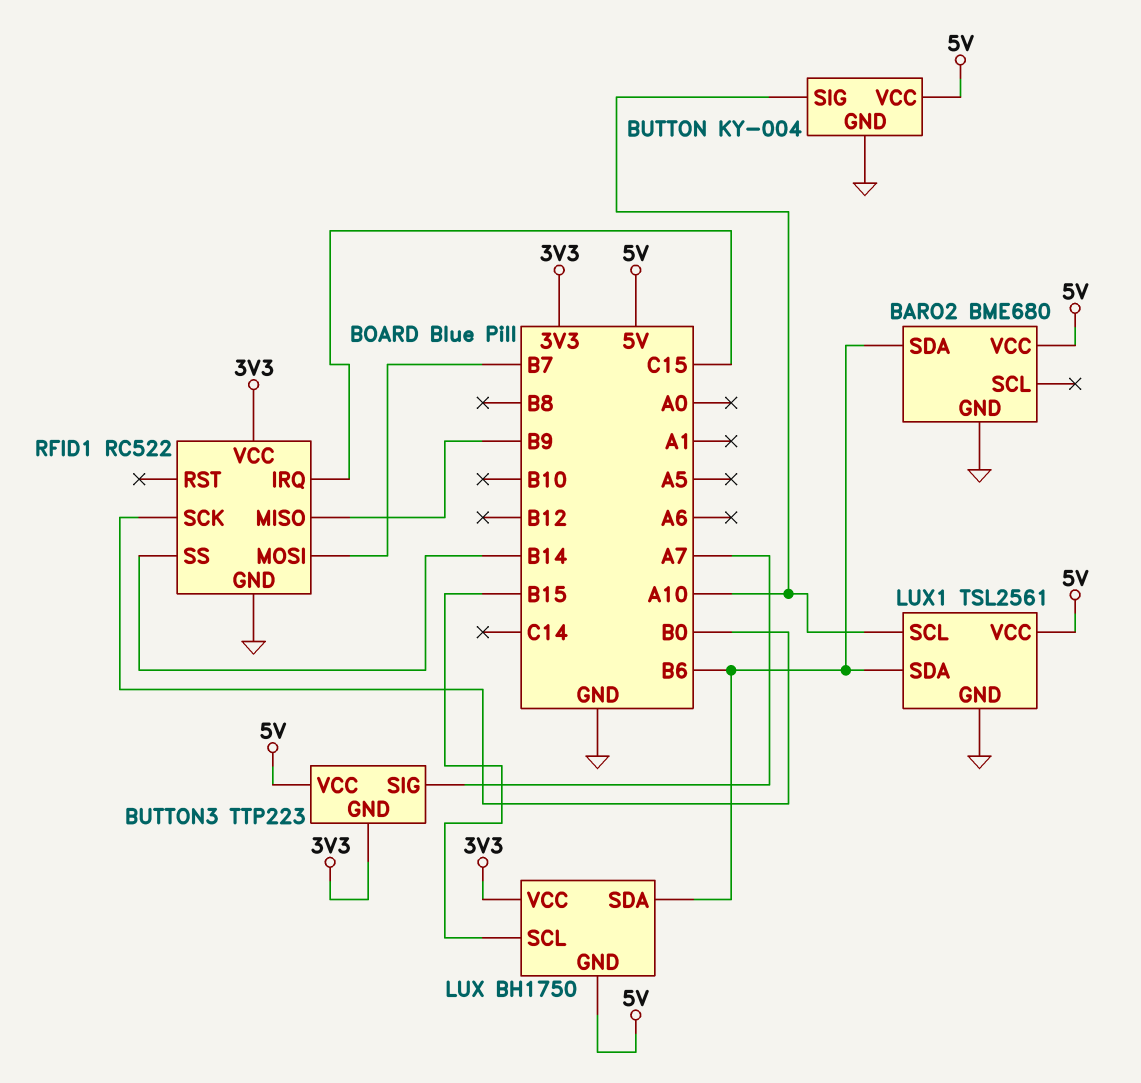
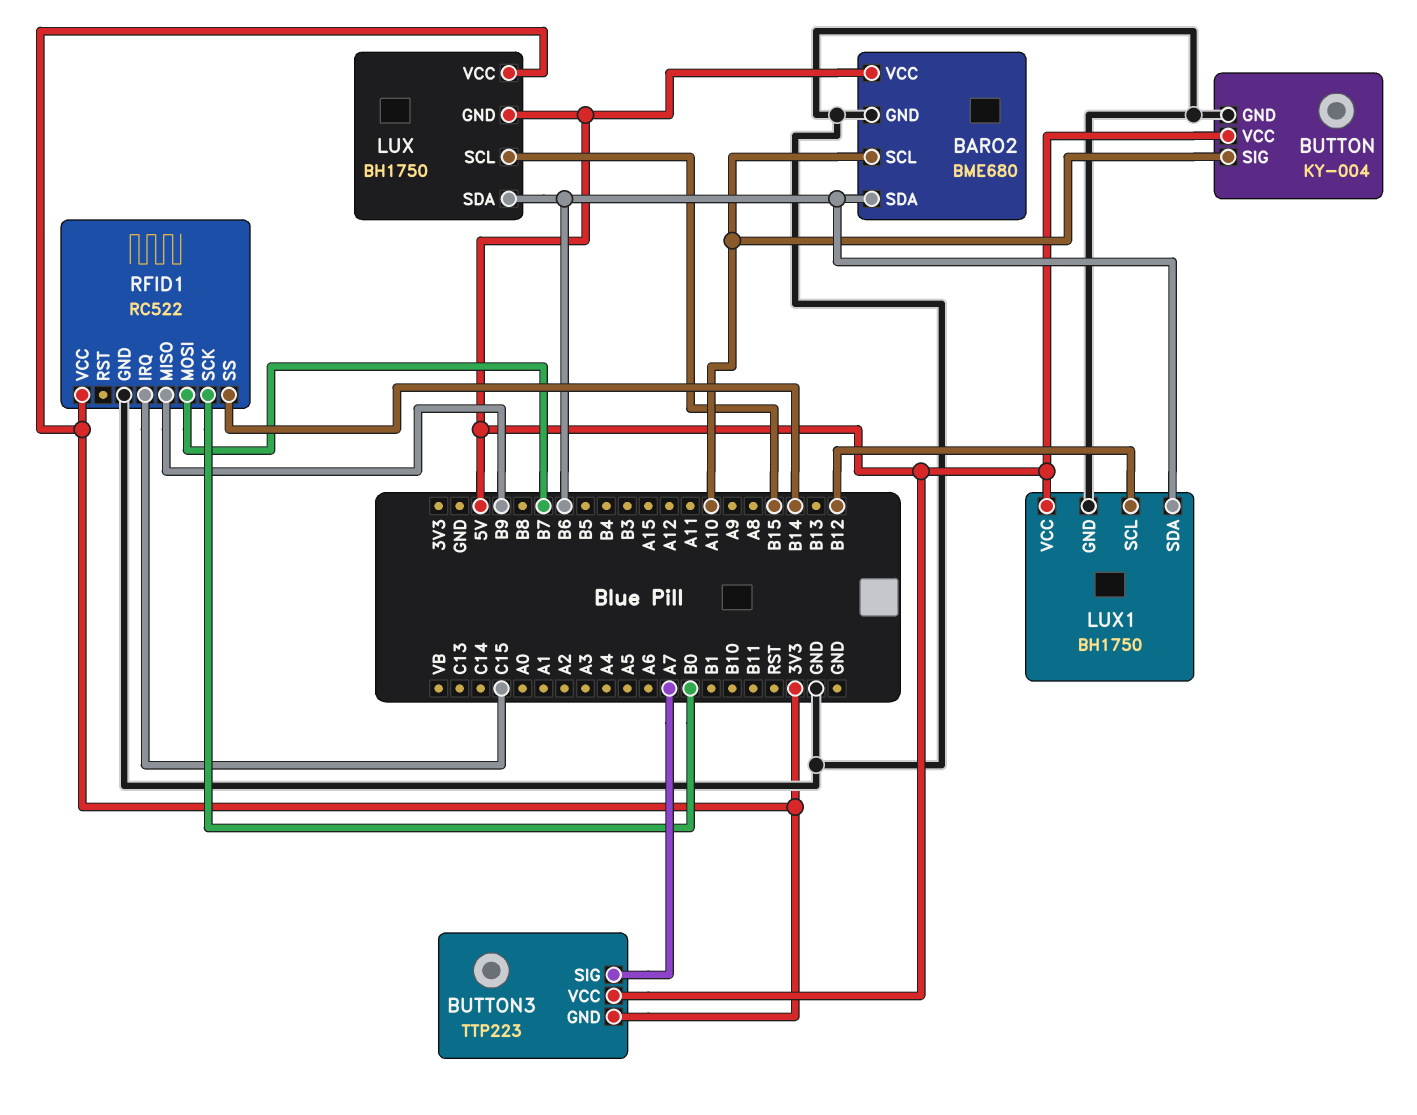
BARO2 pin SCL: none -> A10
LUX1: TSL2561 -> BH1750
LUX1 pin SCL: A10 -> B12

